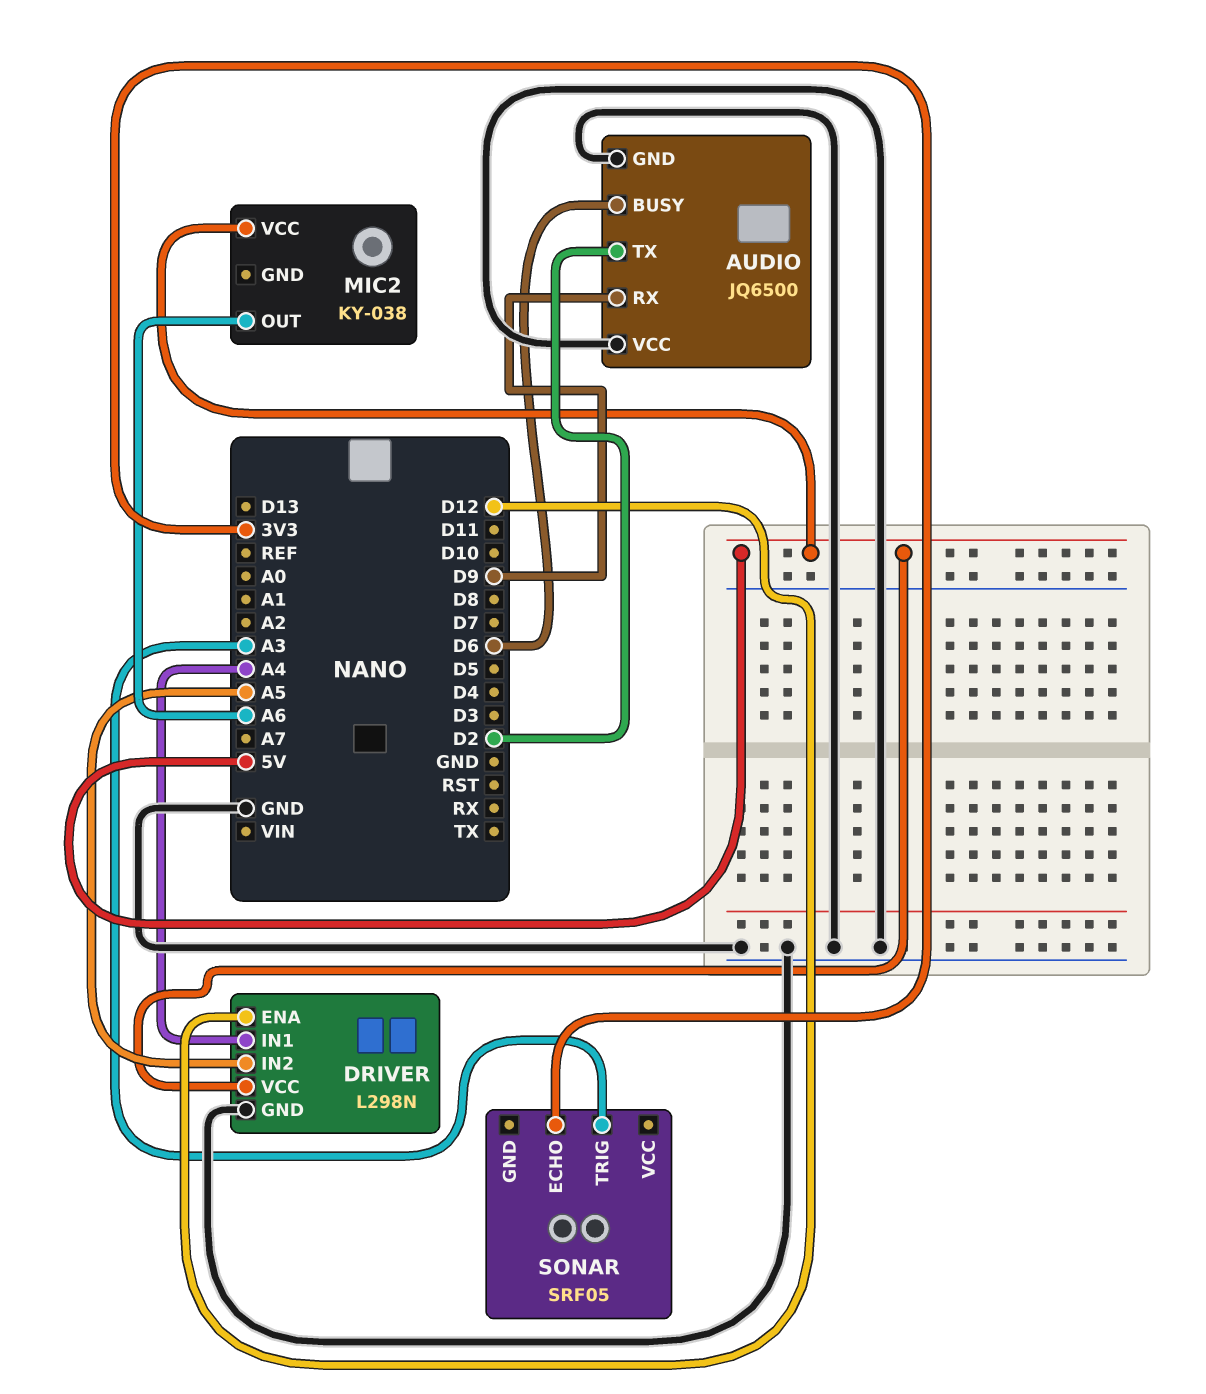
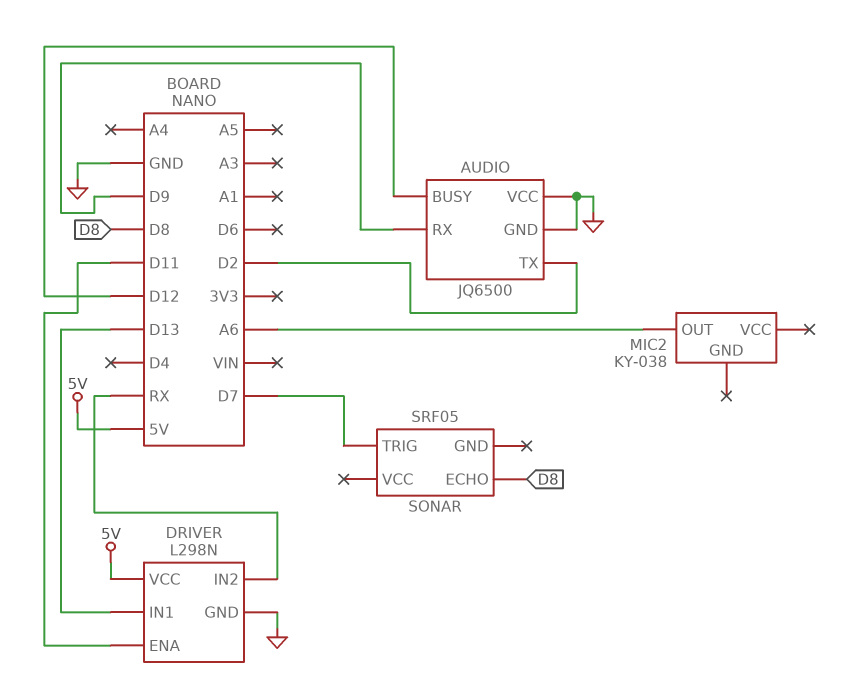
AUDIO pin BUSY: D6 -> D12
DRIVER pin ENA: D12 -> D11
DRIVER pin IN1: A4 -> D13
DRIVER pin IN2: A5 -> RX
MIC2 pin VCC: 5V -> none
SONAR pin ECHO: 3V3 -> D8
SONAR pin TRIG: A3 -> D7

